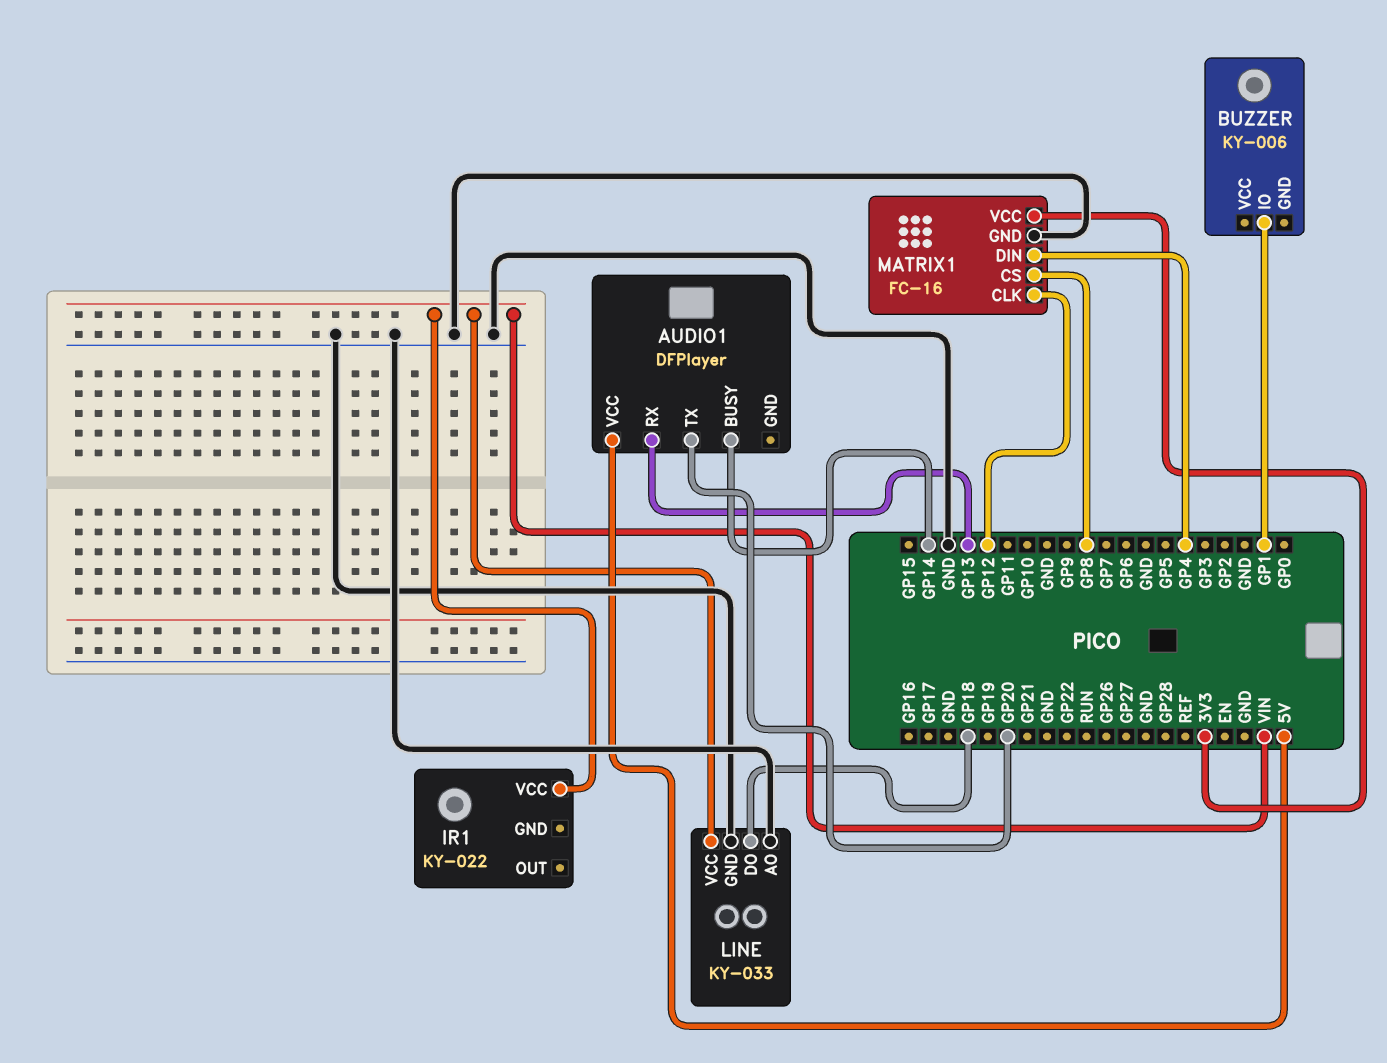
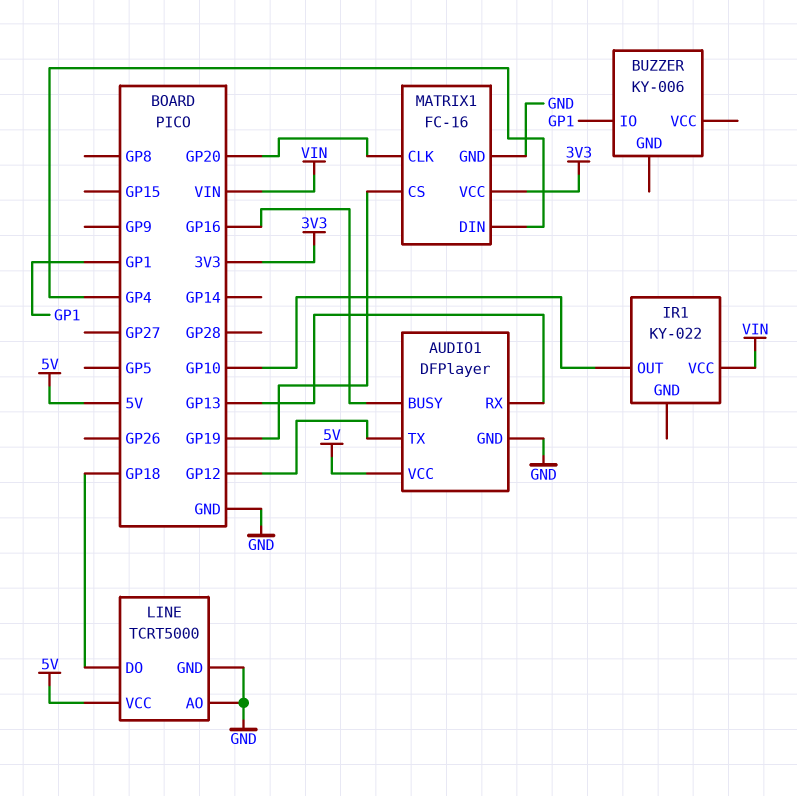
AUDIO1 pin BUSY: GP14 -> GP16
AUDIO1 pin GND: none -> GND
AUDIO1 pin TX: GP20 -> GP12
IR1 pin OUT: none -> GP10
LINE: KY-033 -> TCRT5000
LINE pin VCC: VIN -> 5V
MATRIX1 pin CLK: GP12 -> GP20
MATRIX1 pin CS: GP8 -> GP19

